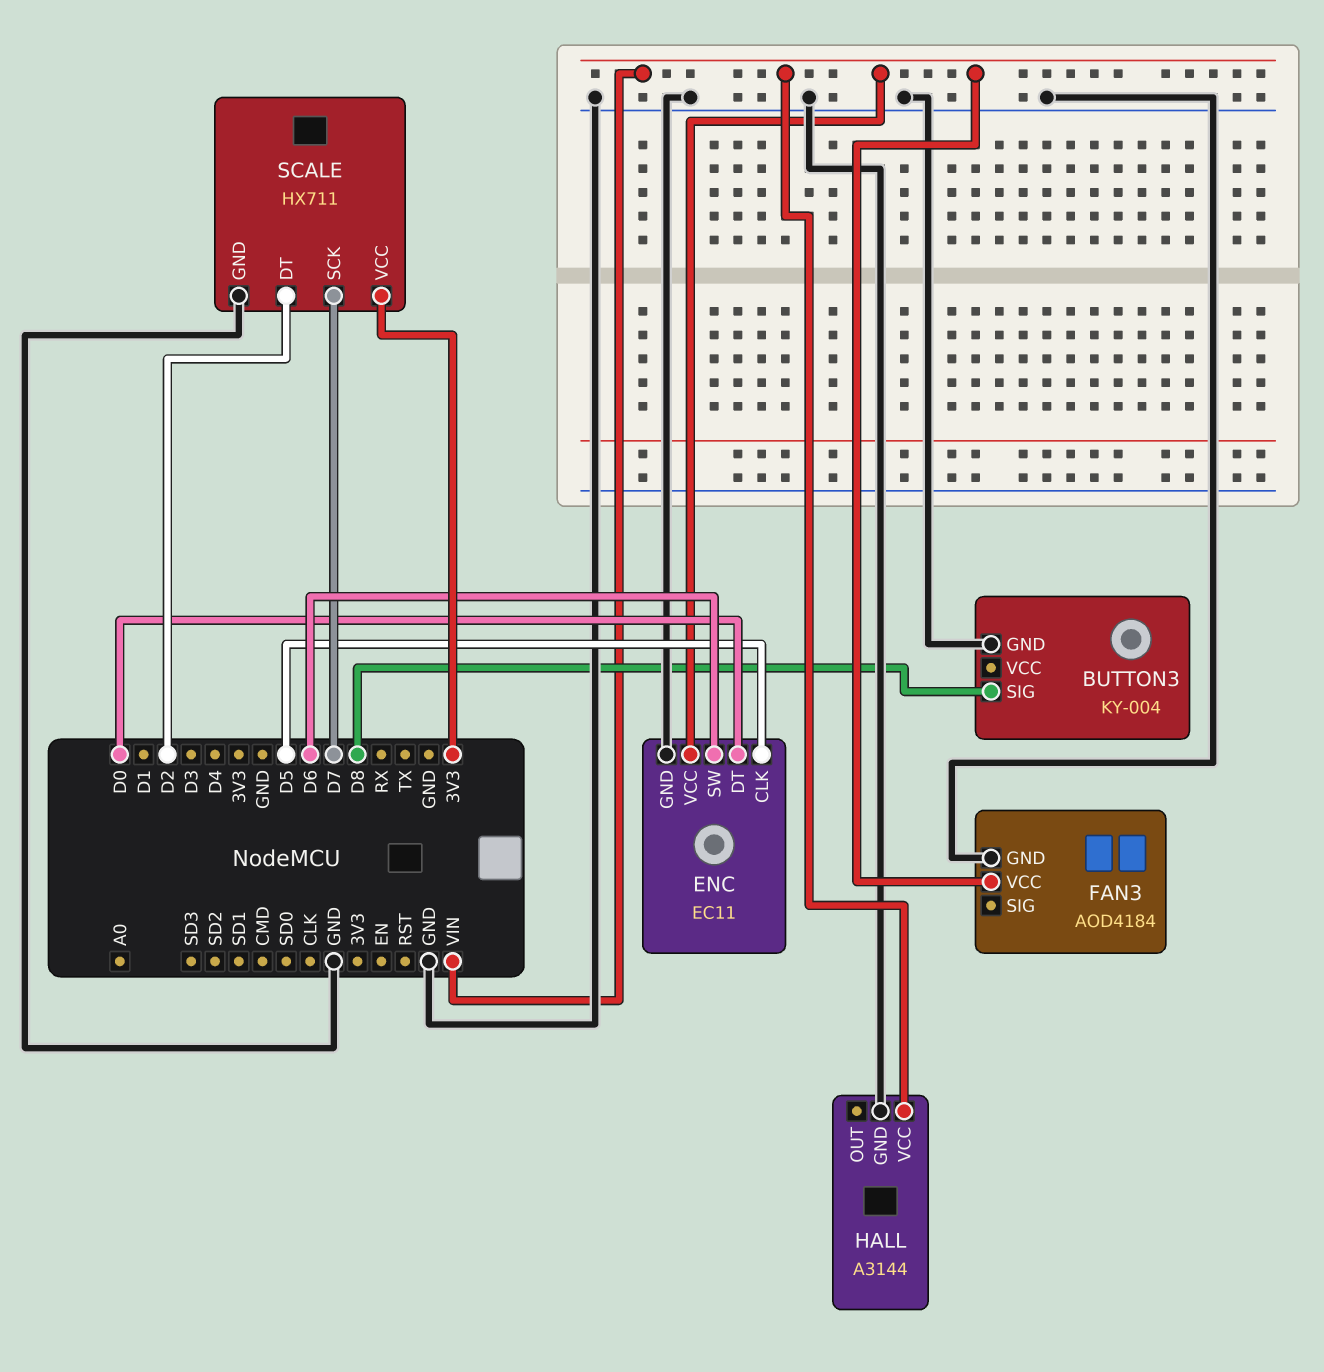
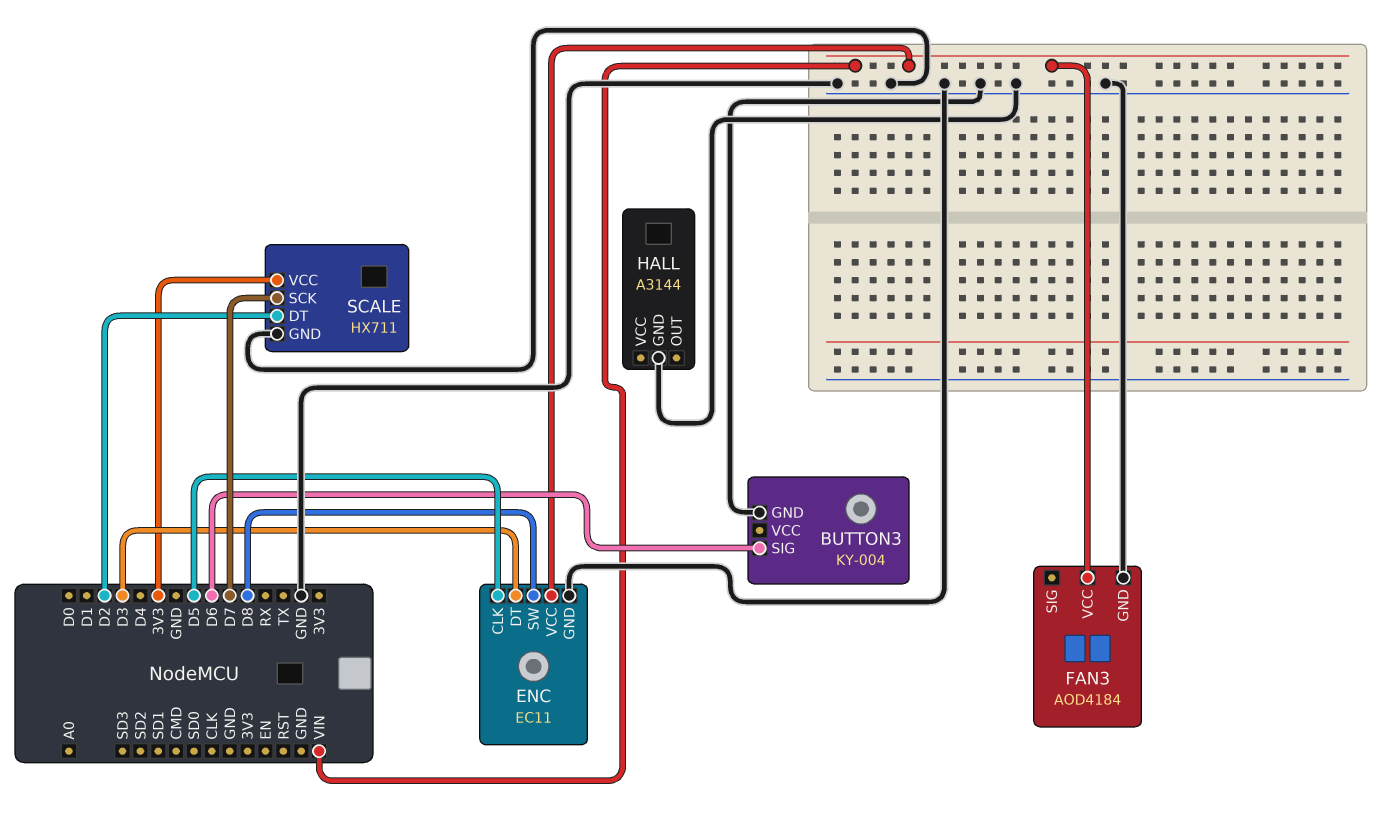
BUTTON3 pin SIG: D8 -> D6
ENC pin DT: D0 -> D3
ENC pin SW: D6 -> D8
HALL pin VCC: VIN -> none

